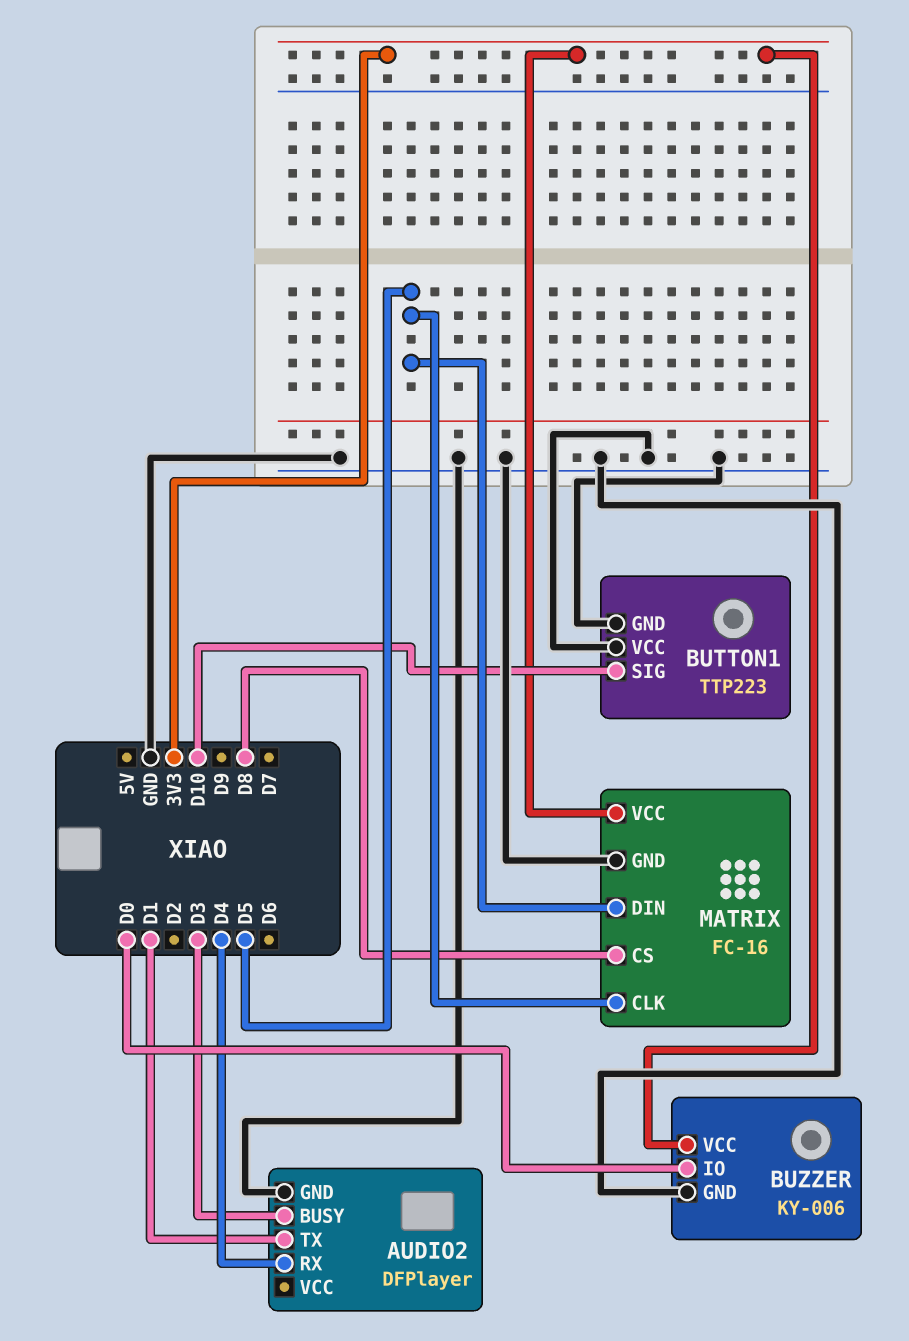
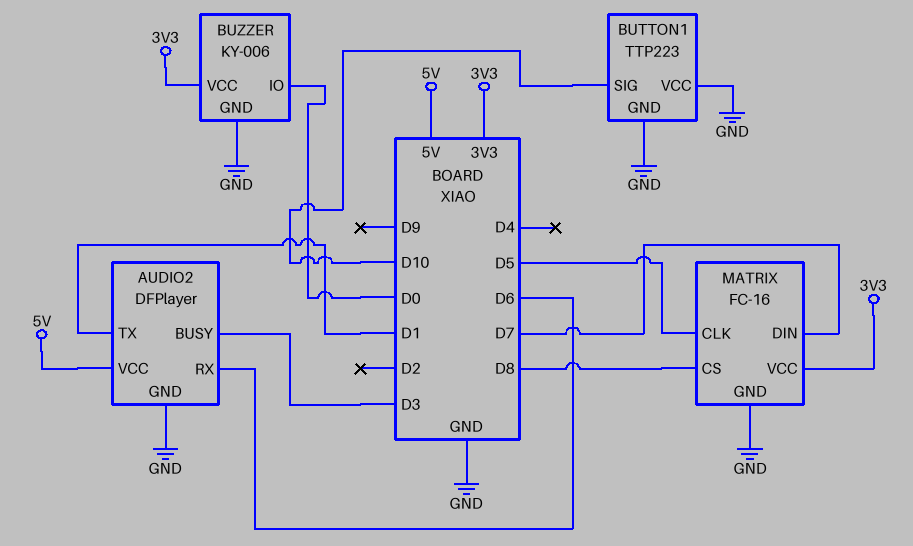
AUDIO2 pin RX: D4 -> D6
AUDIO2 pin VCC: none -> 5V
MATRIX pin DIN: D5 -> D7

